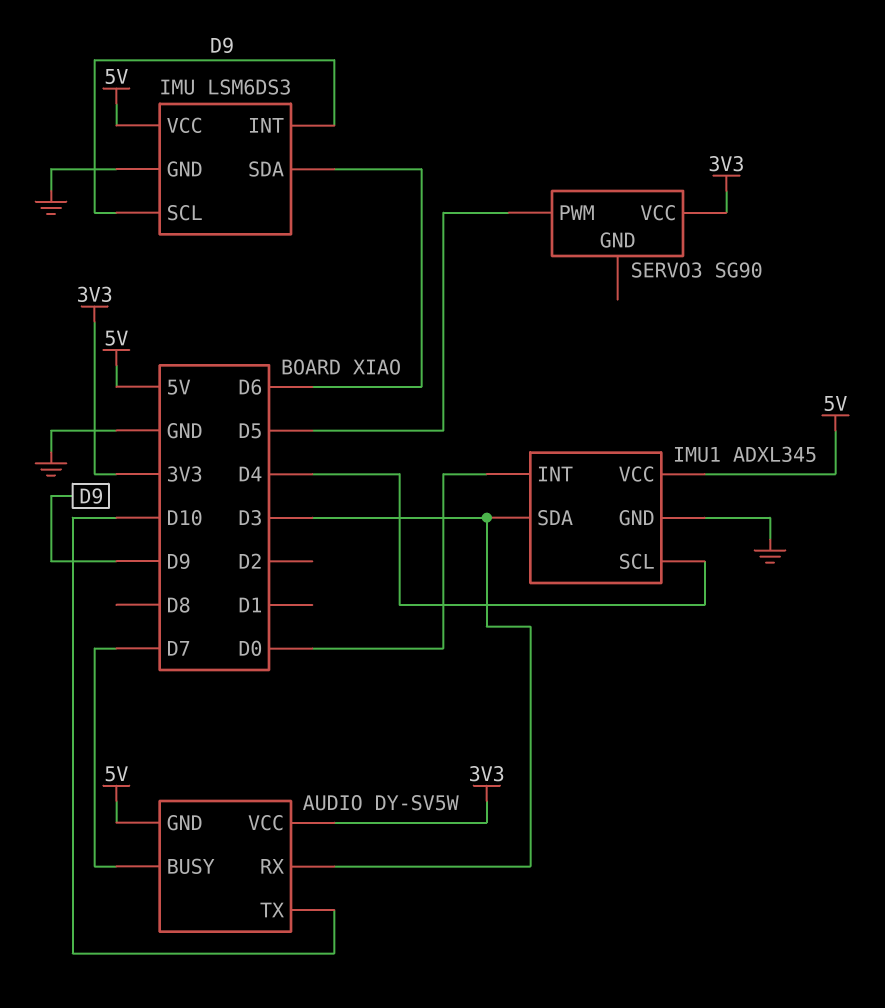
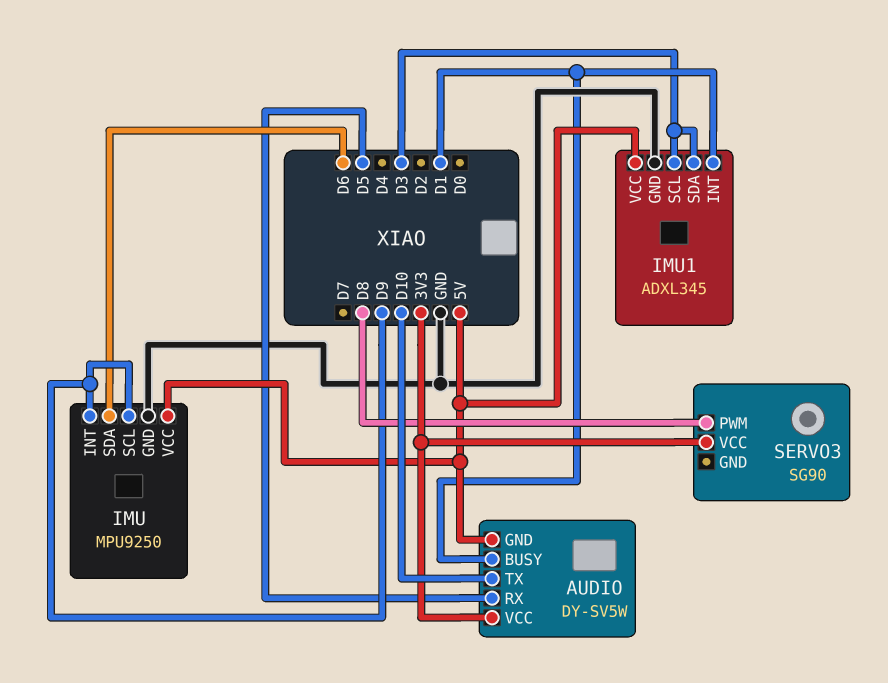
AUDIO pin BUSY: D7 -> D1
AUDIO pin RX: D3 -> D5
IMU: LSM6DS3 -> MPU9250
IMU1 pin INT: D0 -> D1
IMU1 pin SCL: D4 -> D3
SERVO3 pin PWM: D5 -> D8

